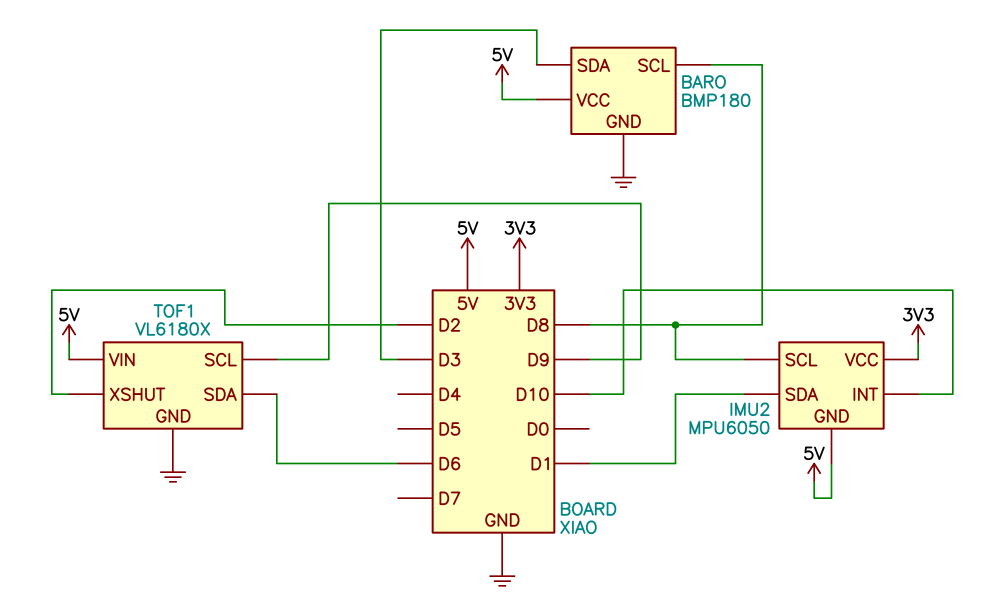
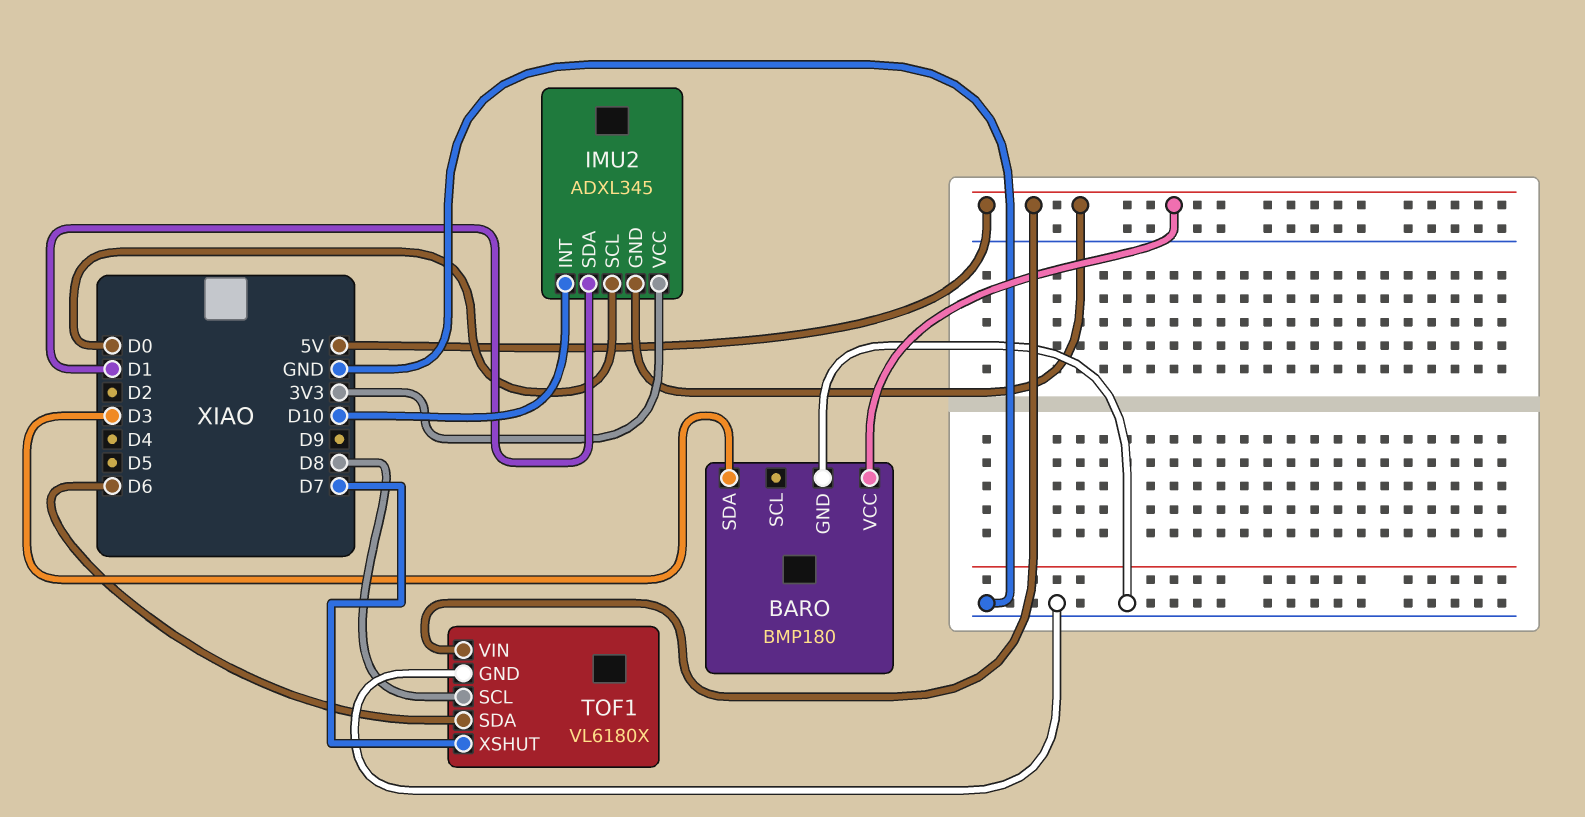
BARO pin SCL: D8 -> none
IMU2: MPU6050 -> ADXL345
IMU2 pin SCL: D8 -> D0
TOF1 pin SCL: D9 -> D8
TOF1 pin XSHUT: D2 -> D7

